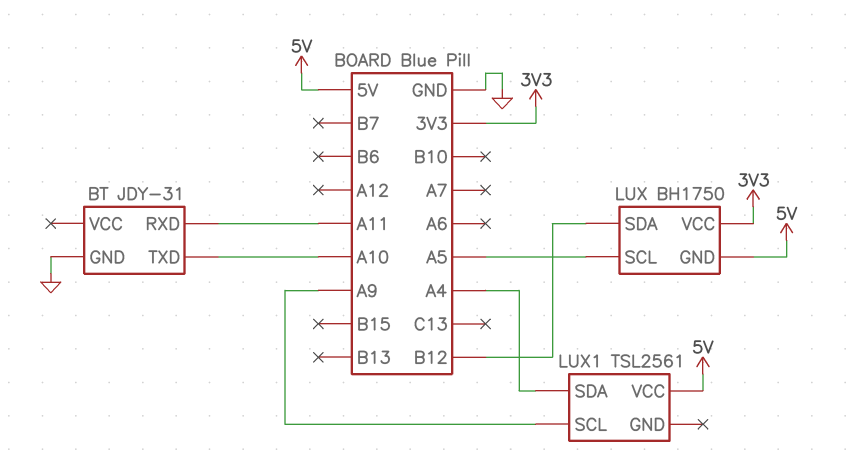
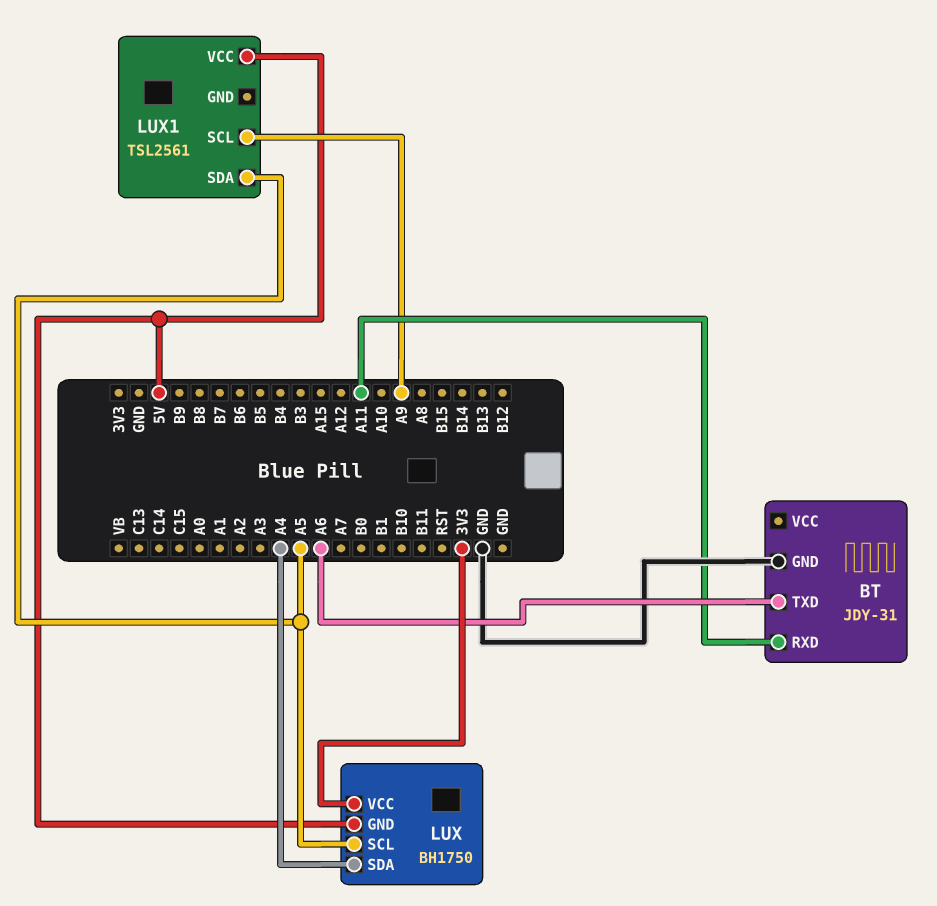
BT pin TXD: A10 -> A6
LUX pin SDA: B12 -> A4
LUX1 pin SDA: A4 -> A5

